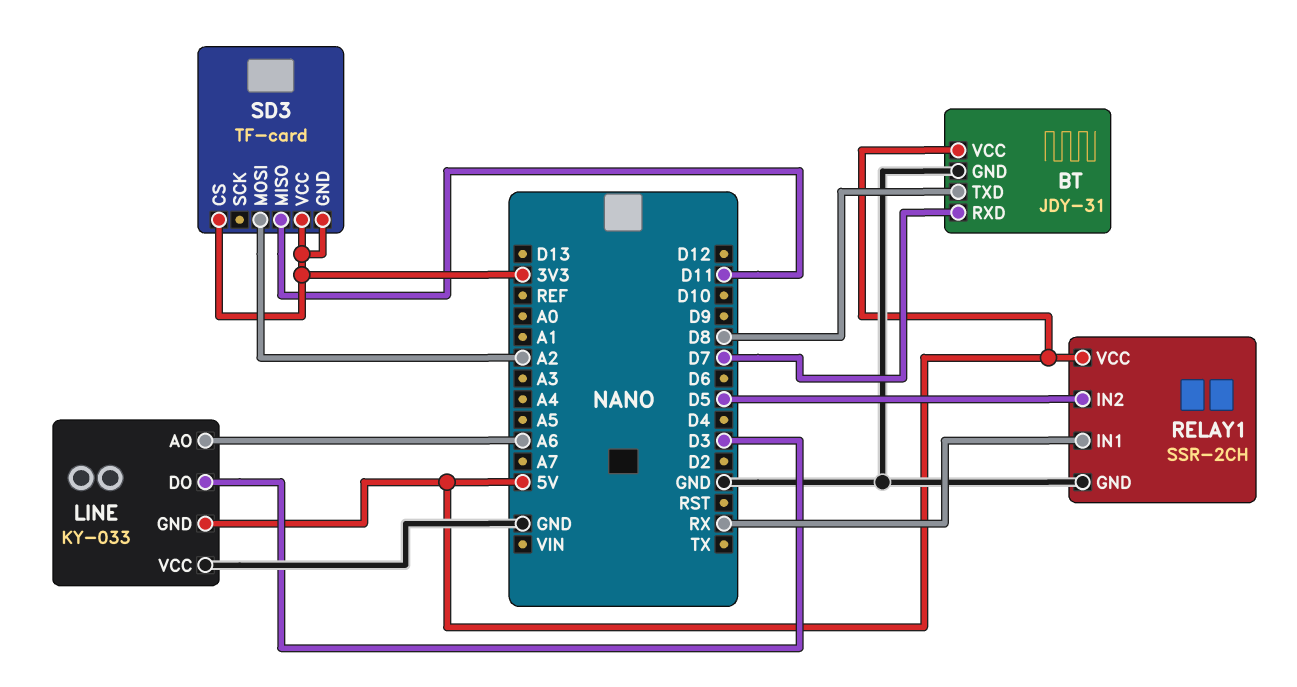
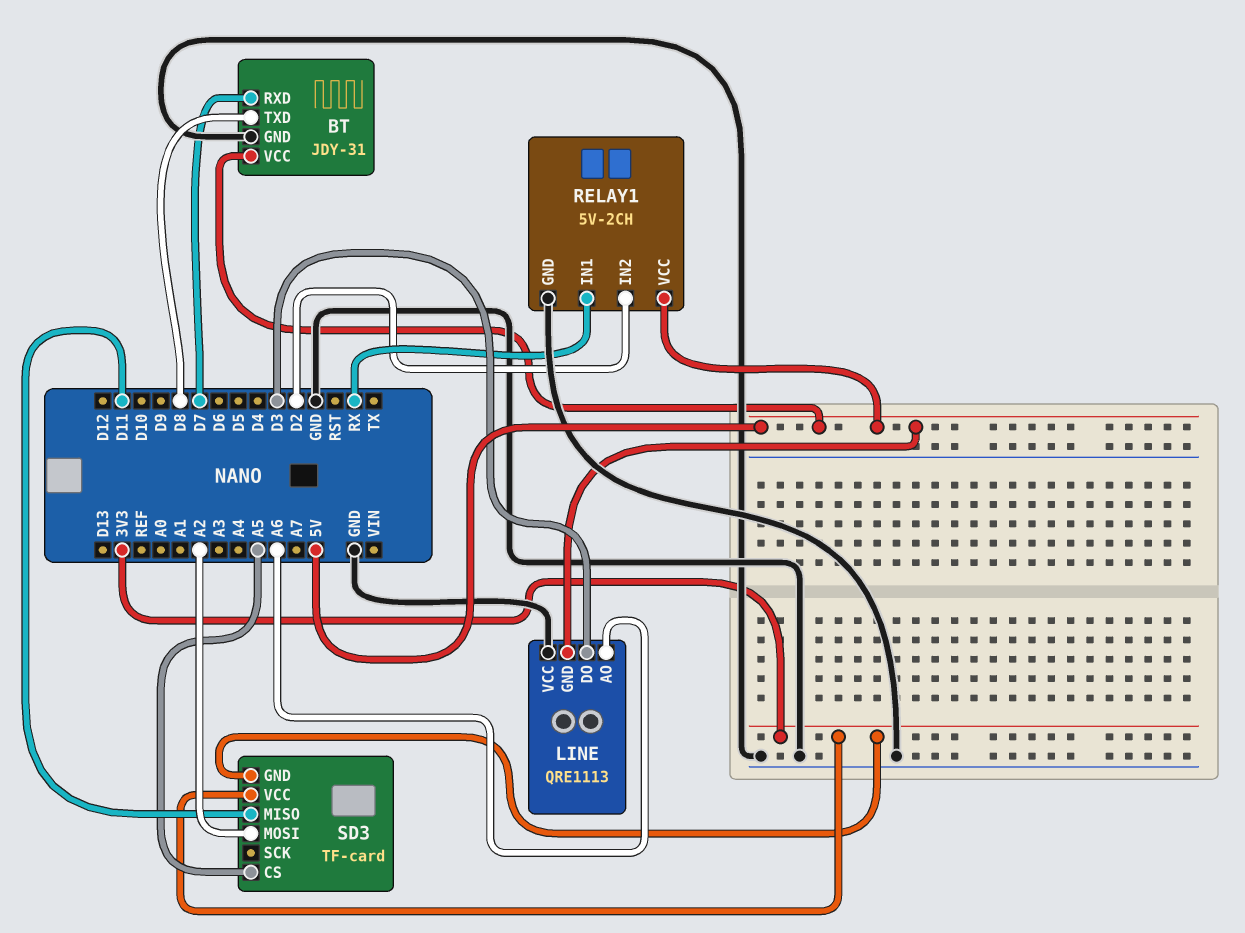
LINE: KY-033 -> QRE1113
RELAY1: SSR-2CH -> 5V-2CH
RELAY1 pin IN2: D5 -> D2
SD3 pin CS: 3V3 -> A5

